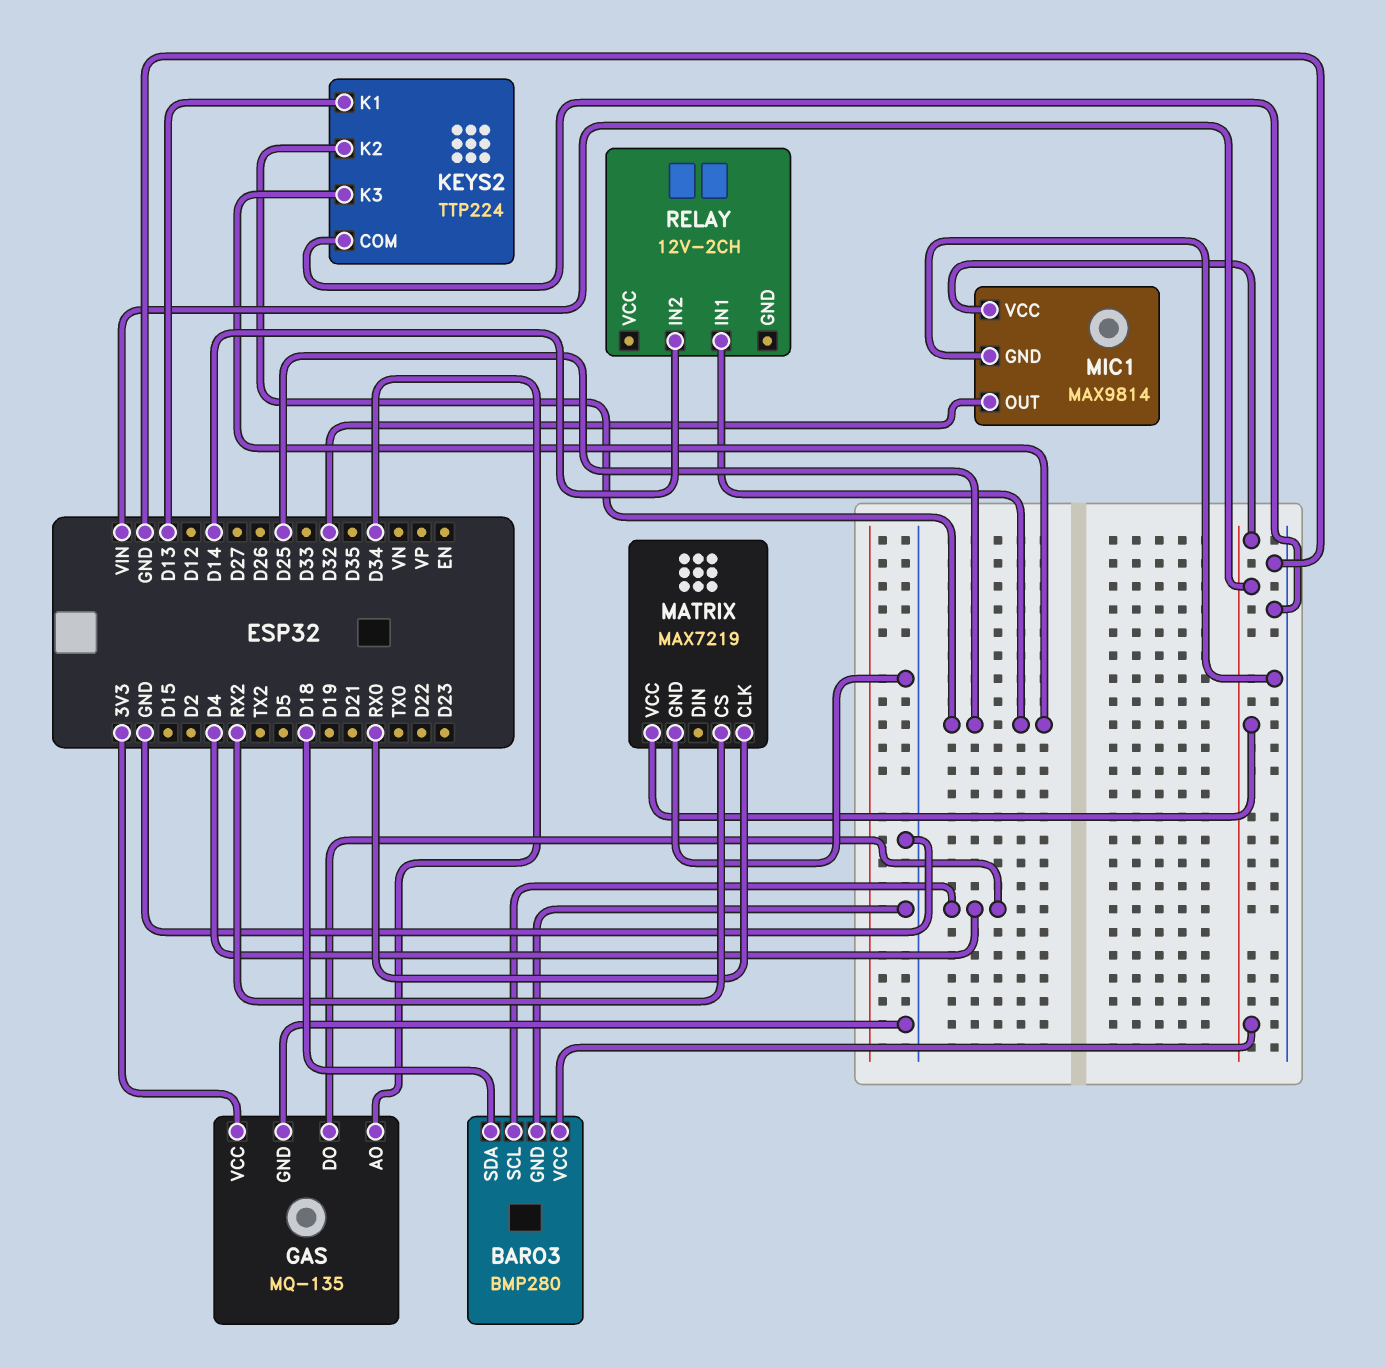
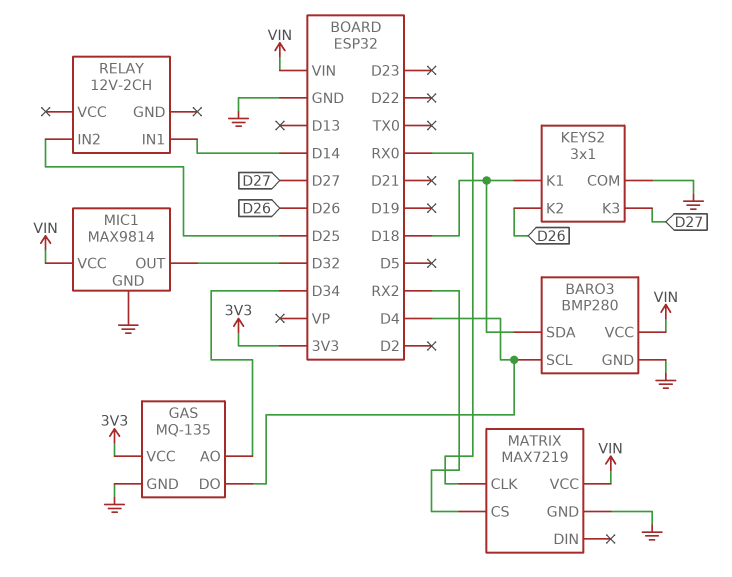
KEYS2: TTP224 -> 3x1
KEYS2 pin K1: D13 -> D18
KEYS2 pin K2: D25 -> D26
KEYS2 pin K3: D25 -> D27
RELAY pin IN1: D25 -> D14
RELAY pin IN2: D14 -> D25

